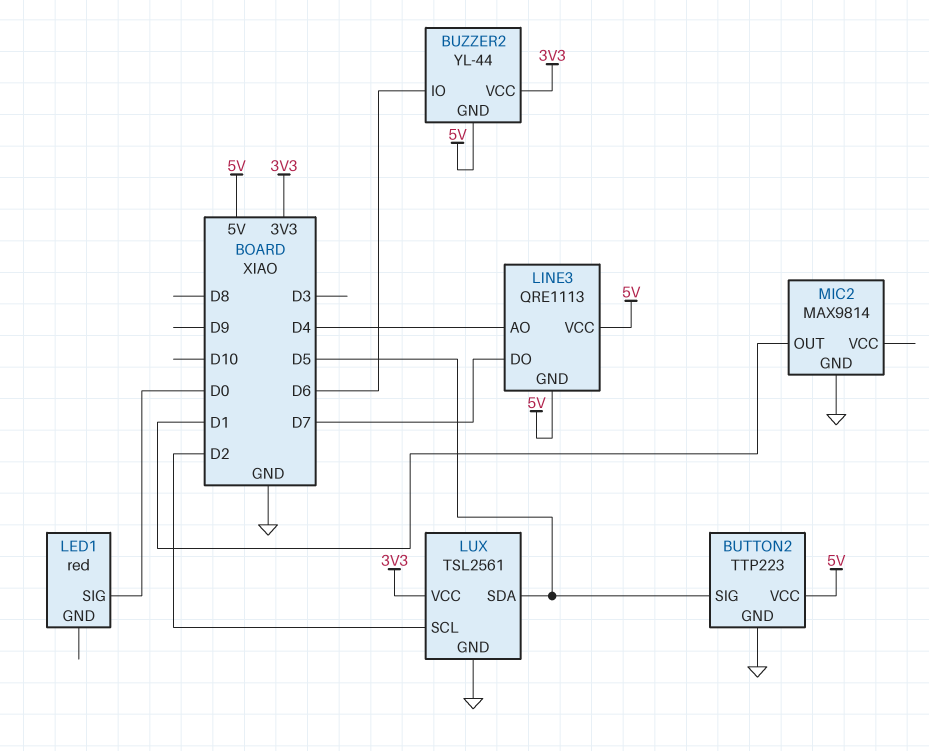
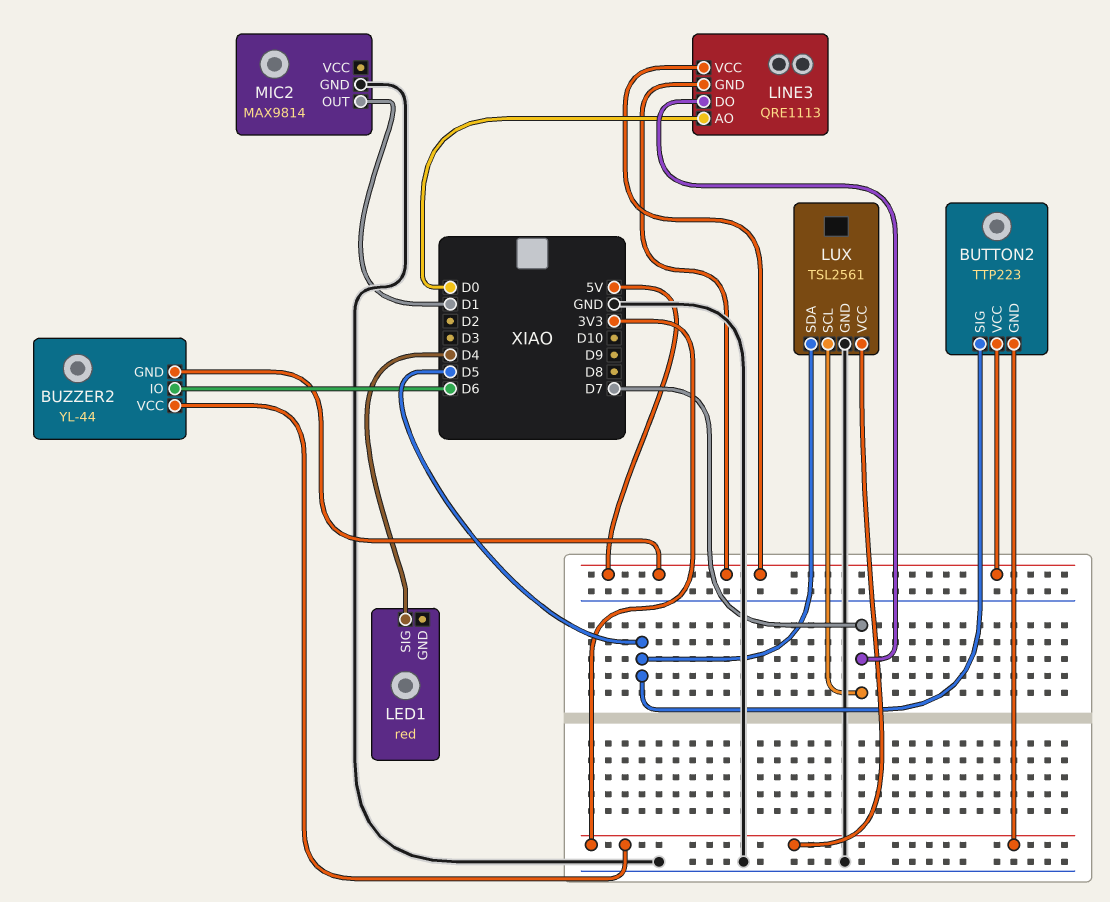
BUTTON2 pin GND: GND -> 3V3
LED1 pin SIG: D0 -> D4
LINE3 pin AO: D4 -> D0
LUX pin SCL: D2 -> D7

